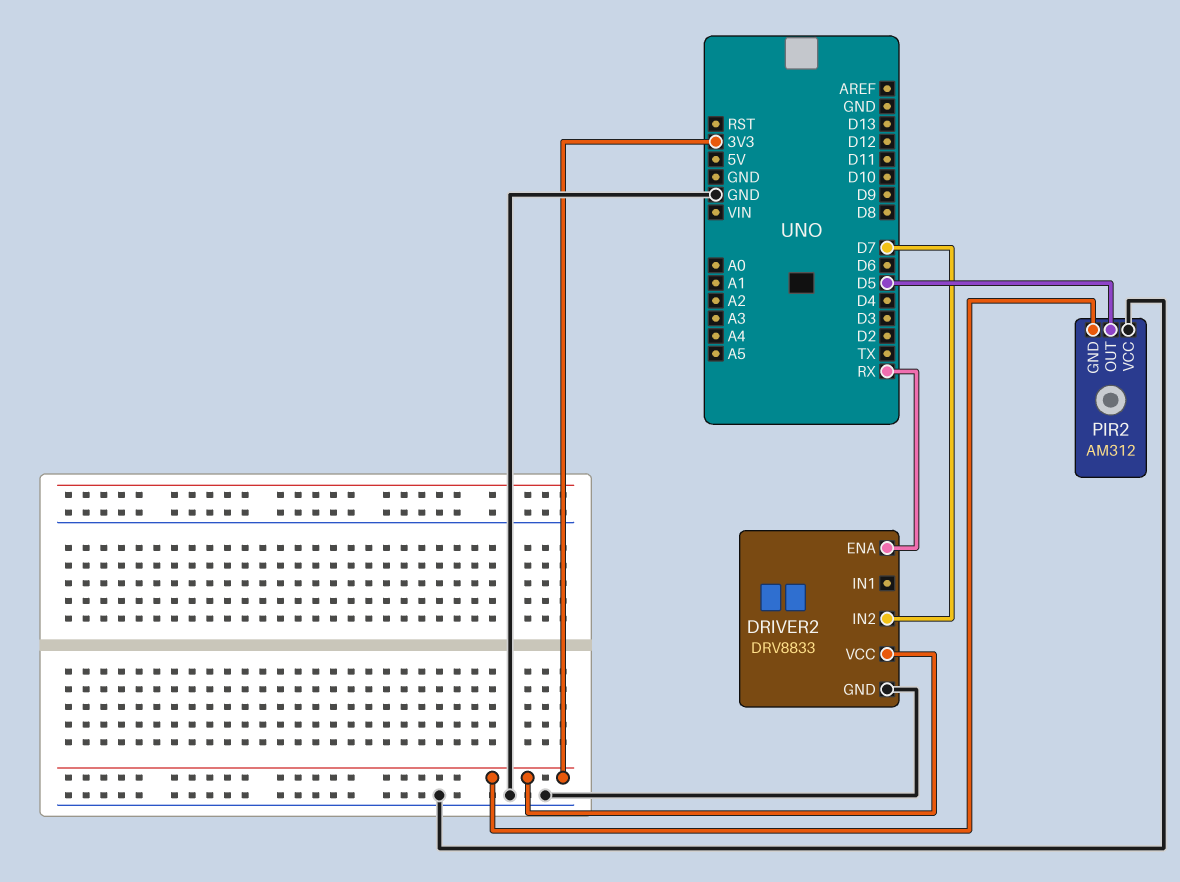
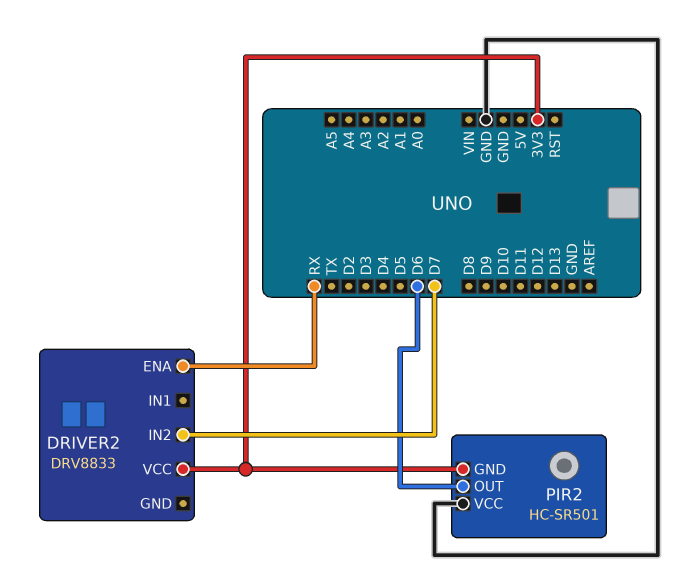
DRIVER2 pin GND: GND -> none
PIR2: AM312 -> HC-SR501
PIR2 pin OUT: D5 -> D6

